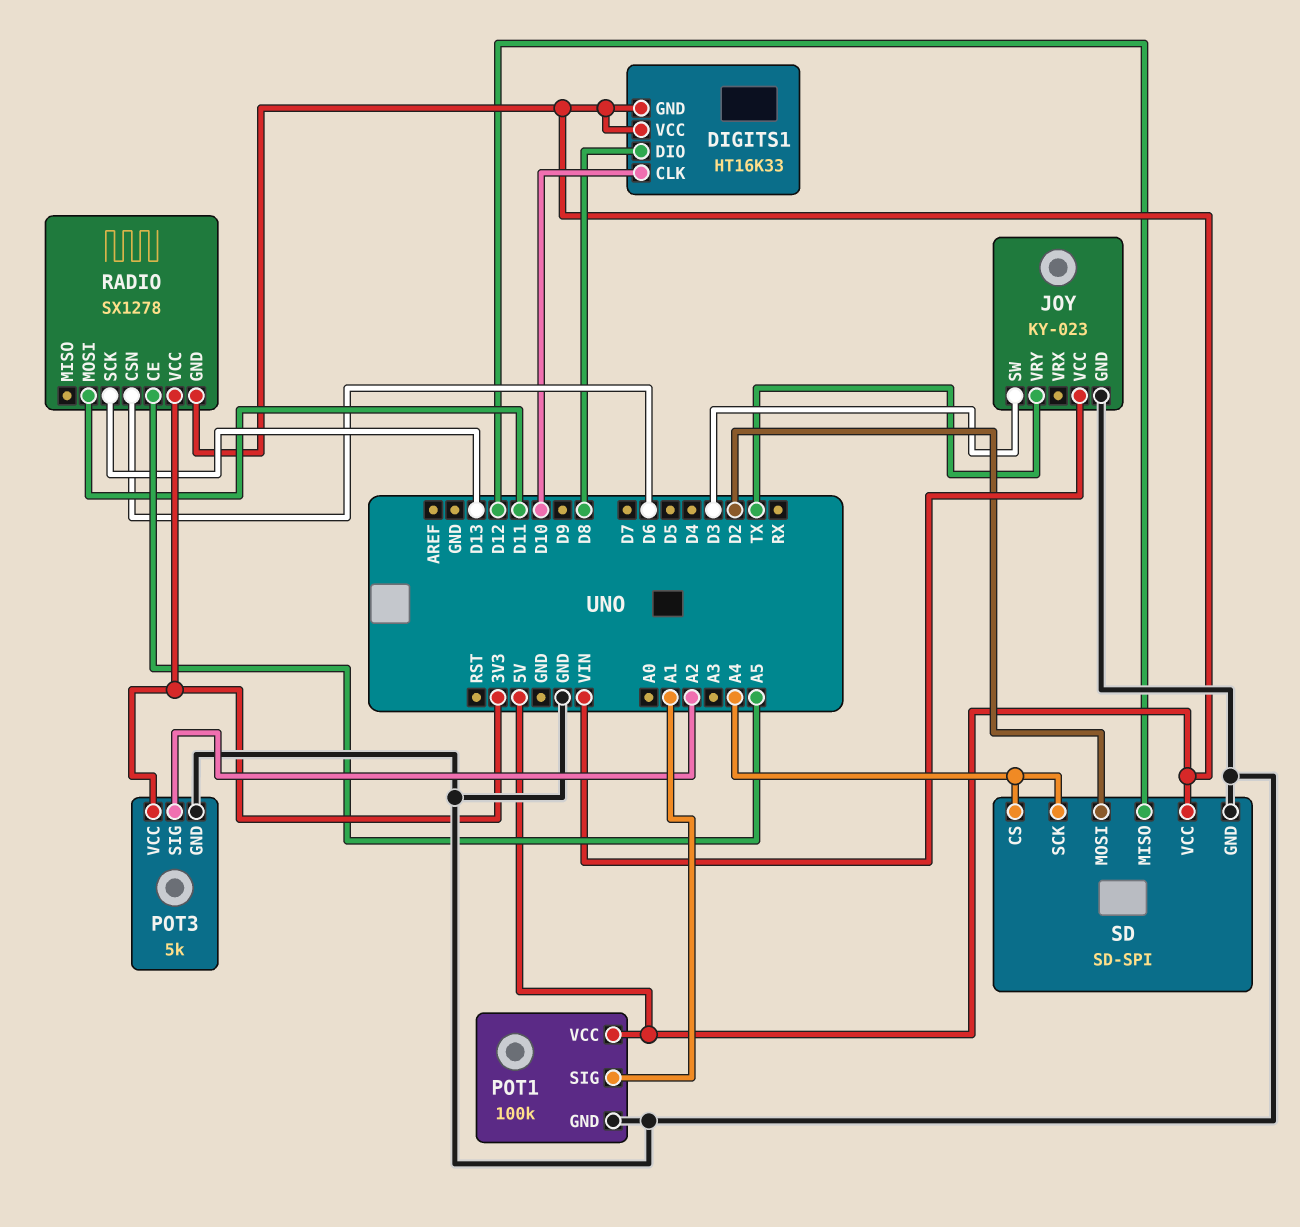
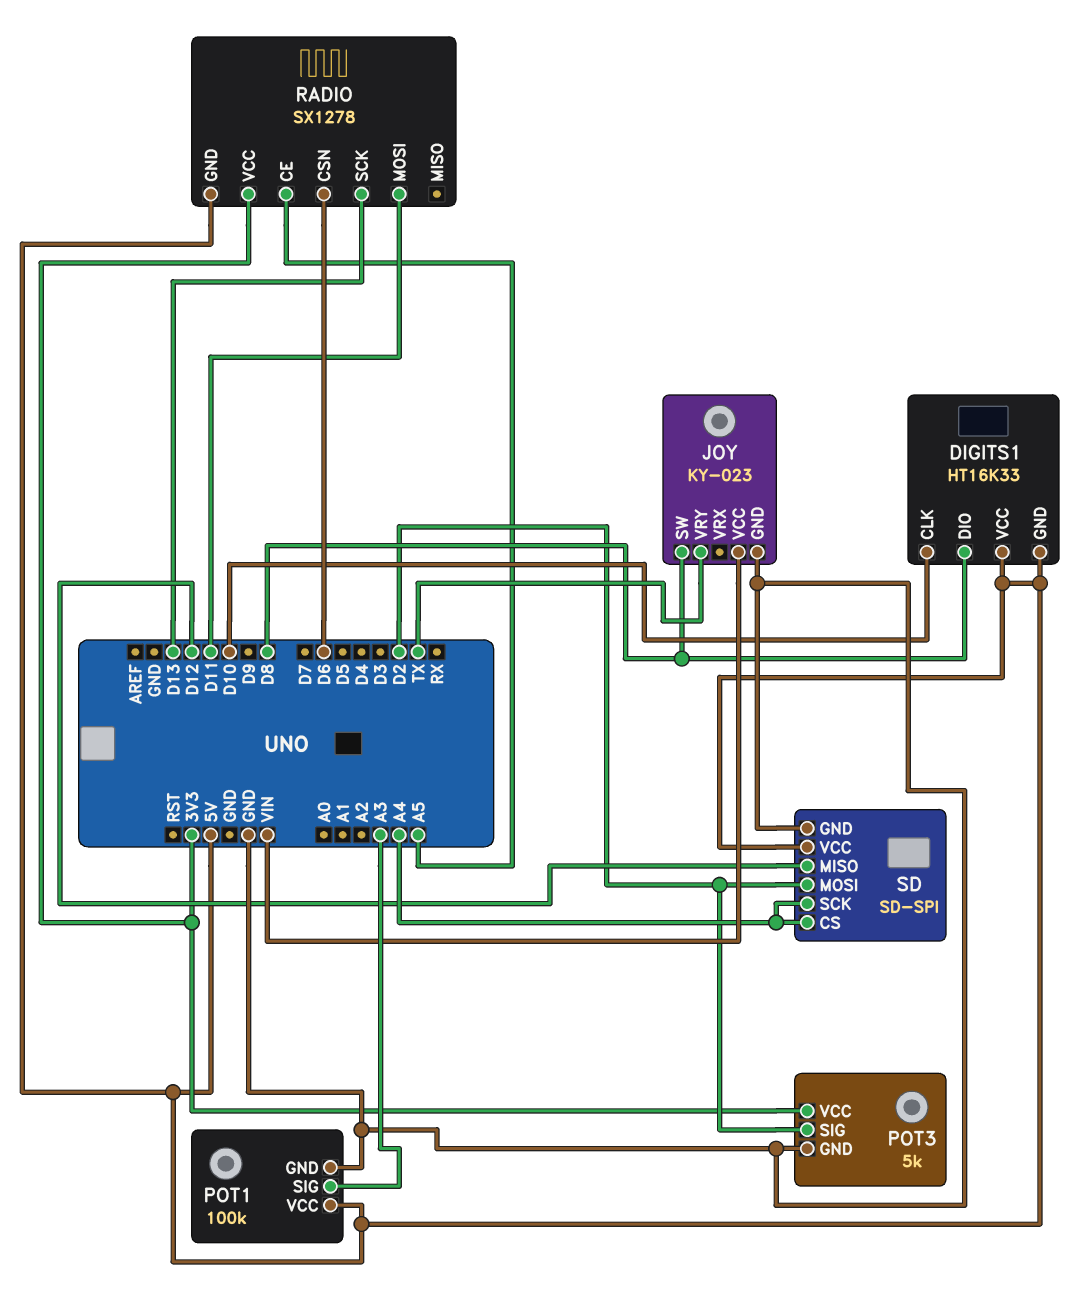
JOY pin SW: D3 -> D8
POT1 pin SIG: A1 -> A3
POT3 pin SIG: A2 -> D2

